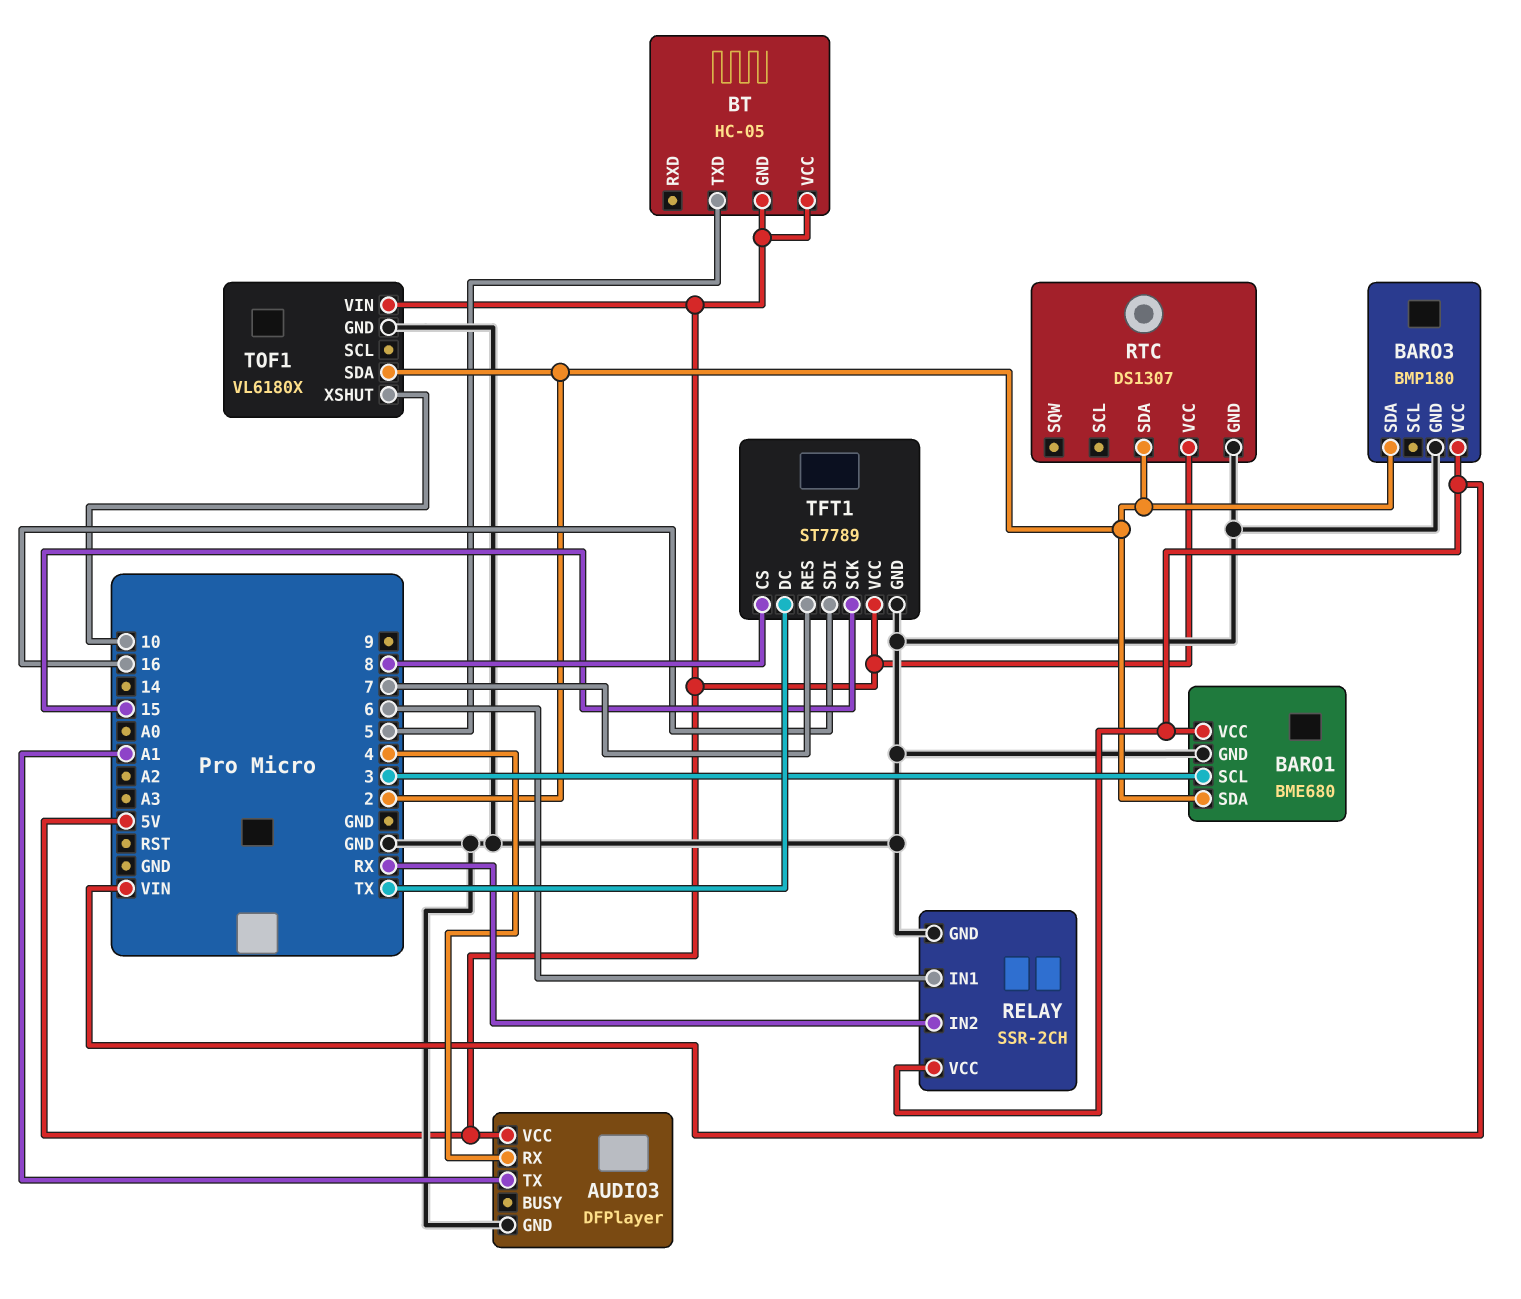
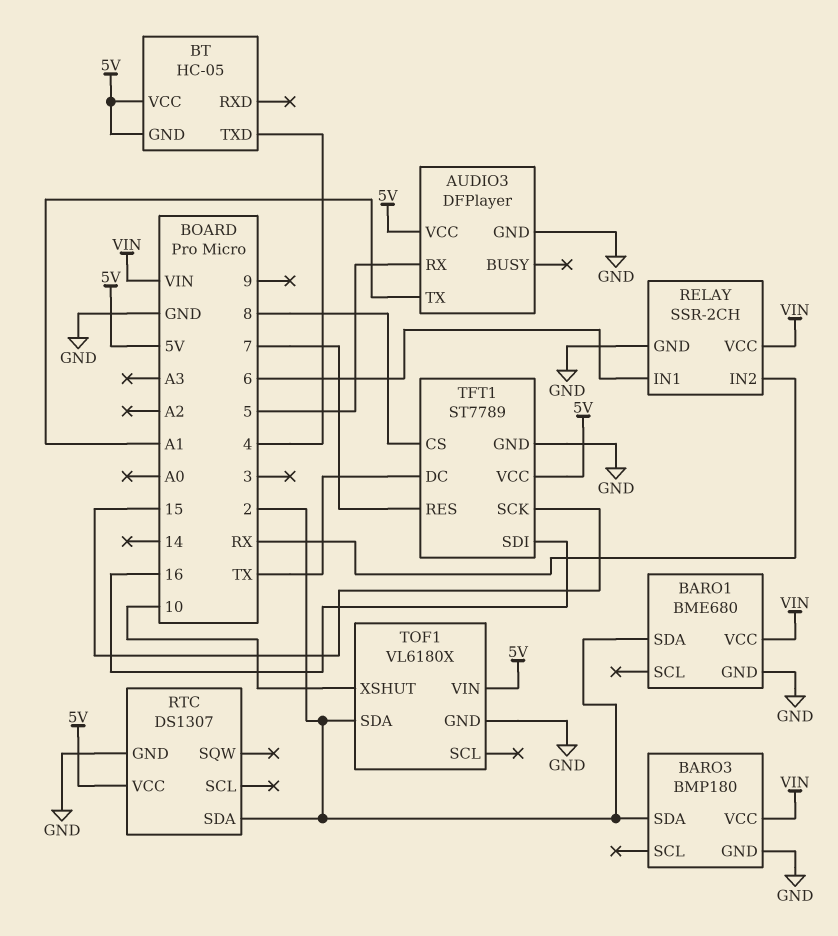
AUDIO3 pin RX: 4 -> 5
BARO1 pin SCL: 3 -> none
BT pin TXD: 5 -> 4

